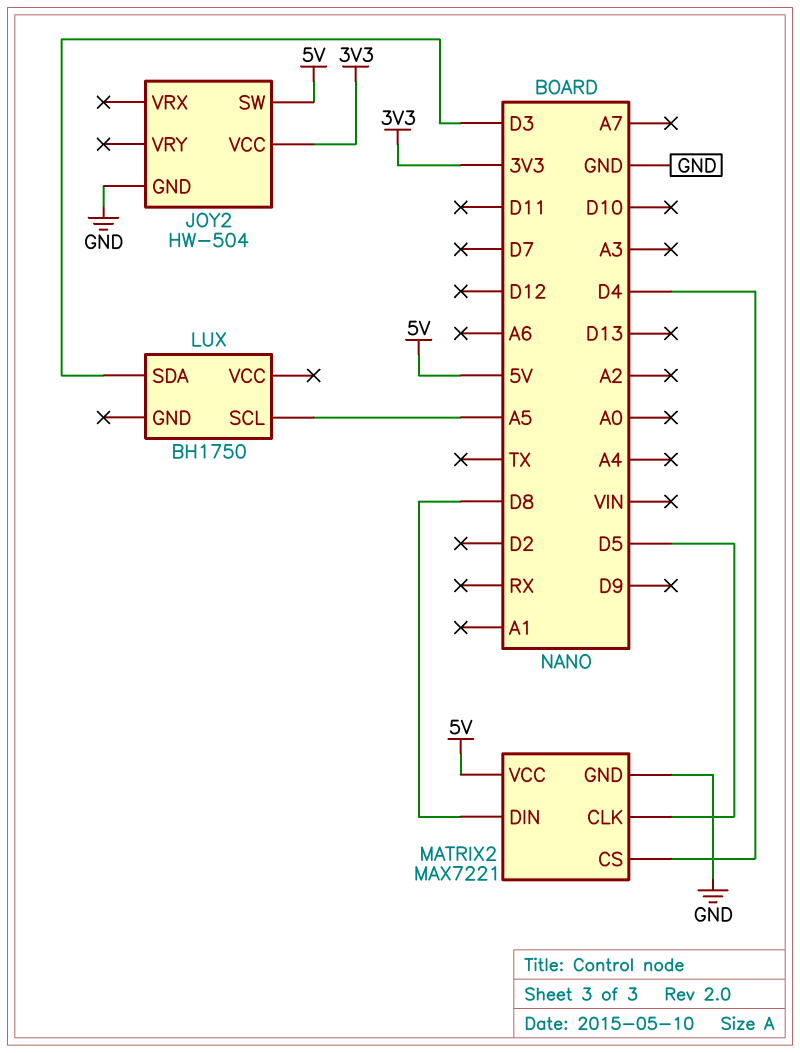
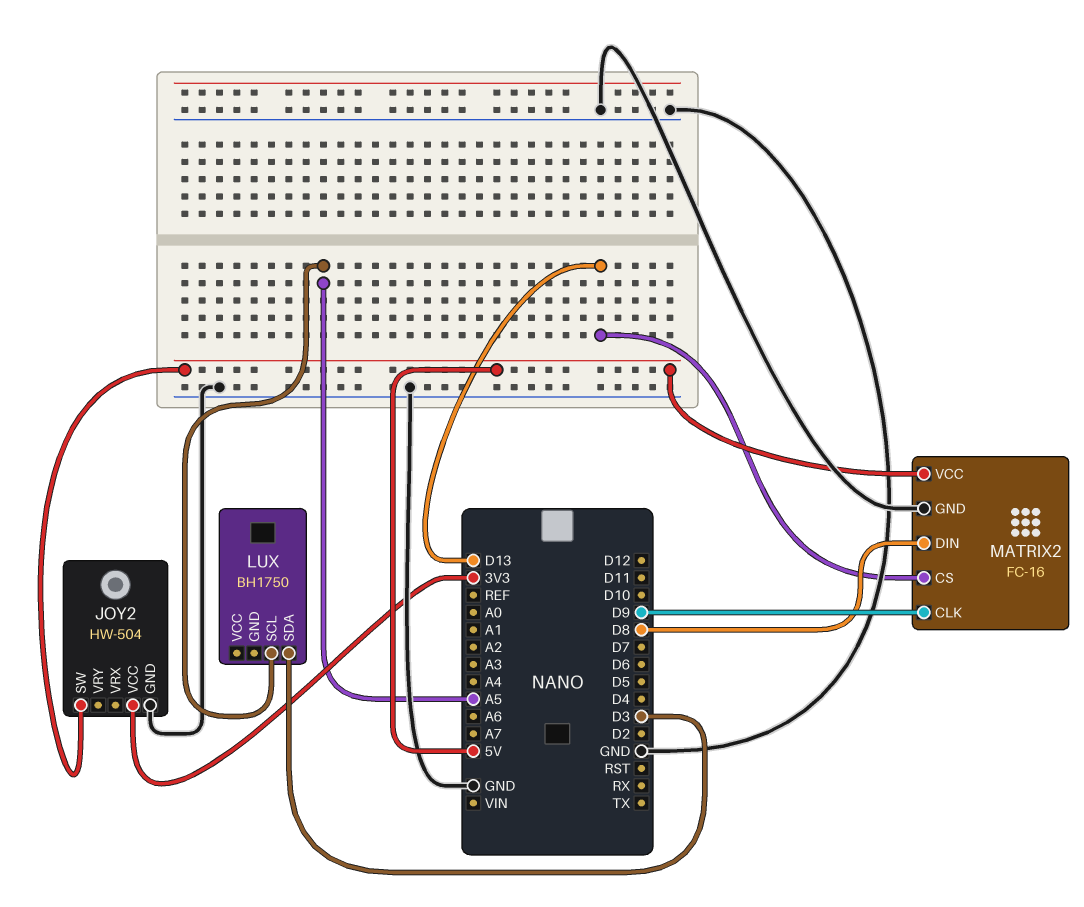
MATRIX2: MAX7221 -> FC-16
MATRIX2 pin CLK: D5 -> D9
MATRIX2 pin CS: D4 -> D13

